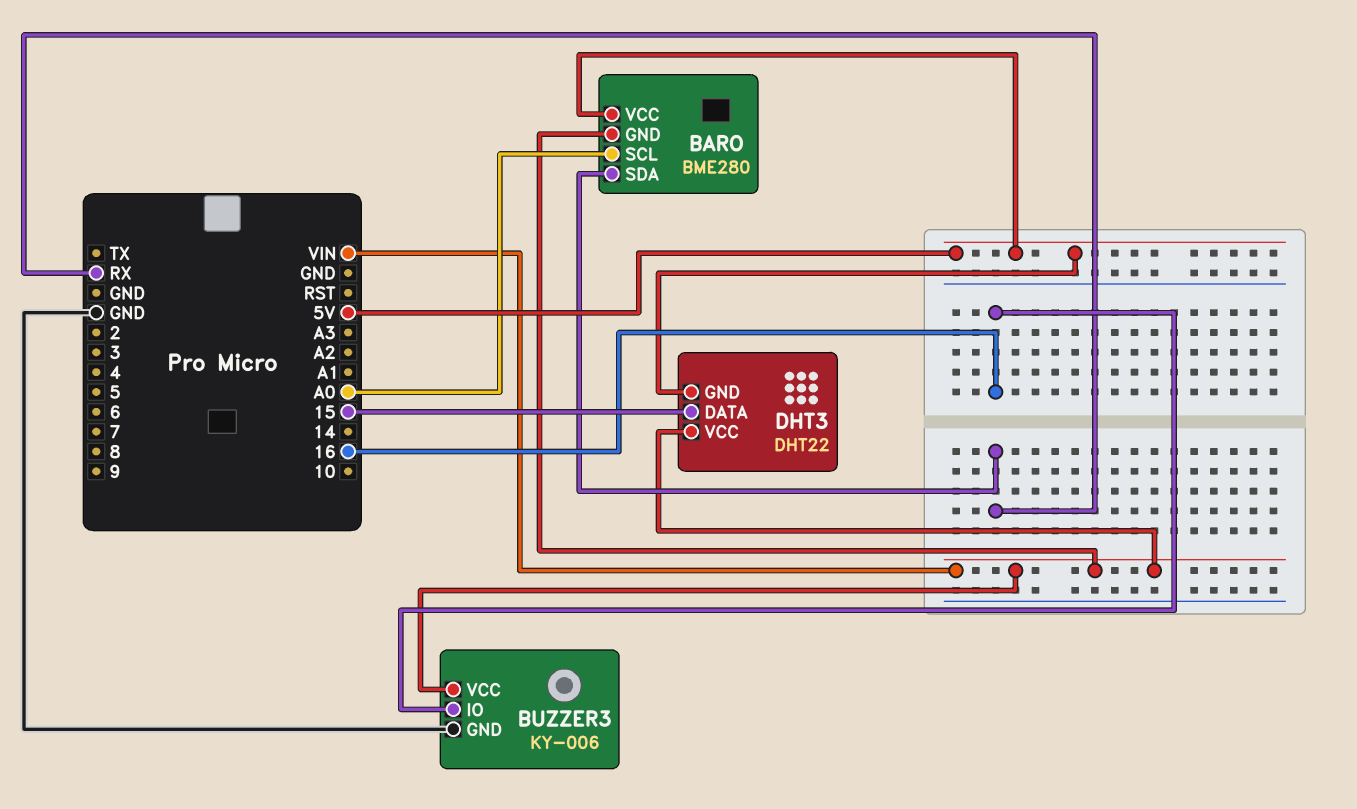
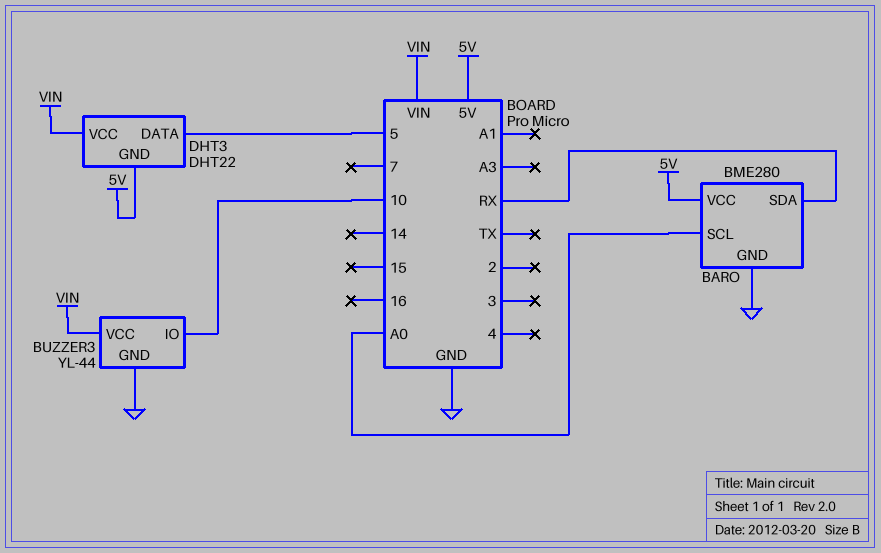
BARO pin GND: VIN -> GND
BUZZER3: KY-006 -> YL-44
BUZZER3 pin IO: 16 -> 10
DHT3 pin DATA: 15 -> 5

